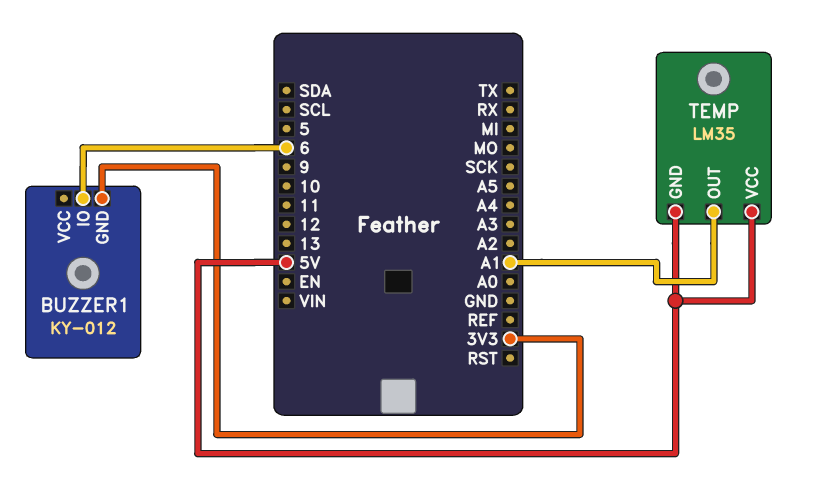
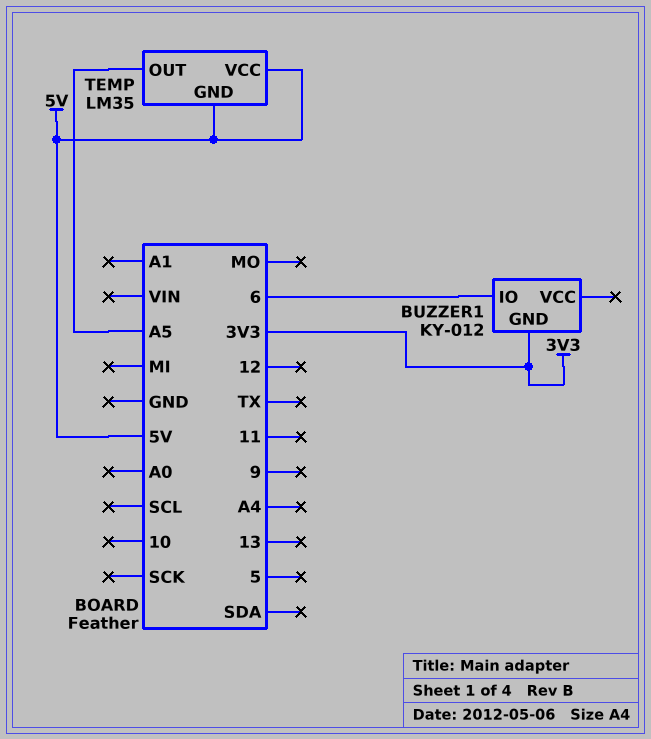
TEMP pin OUT: A1 -> A5

